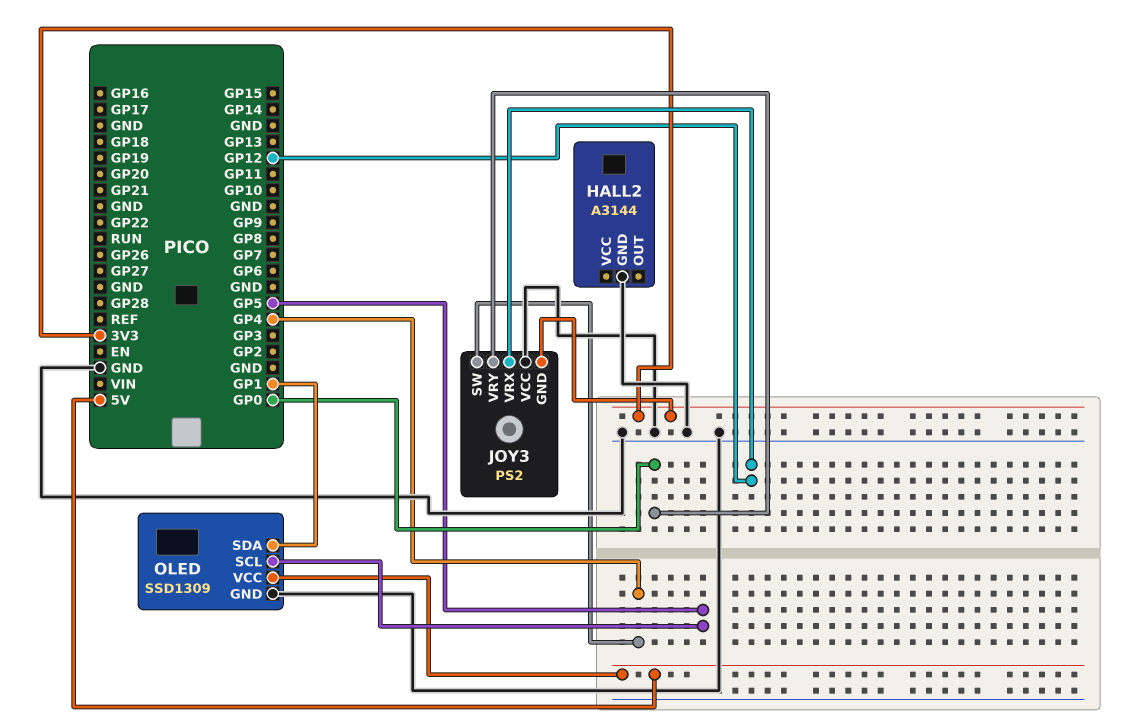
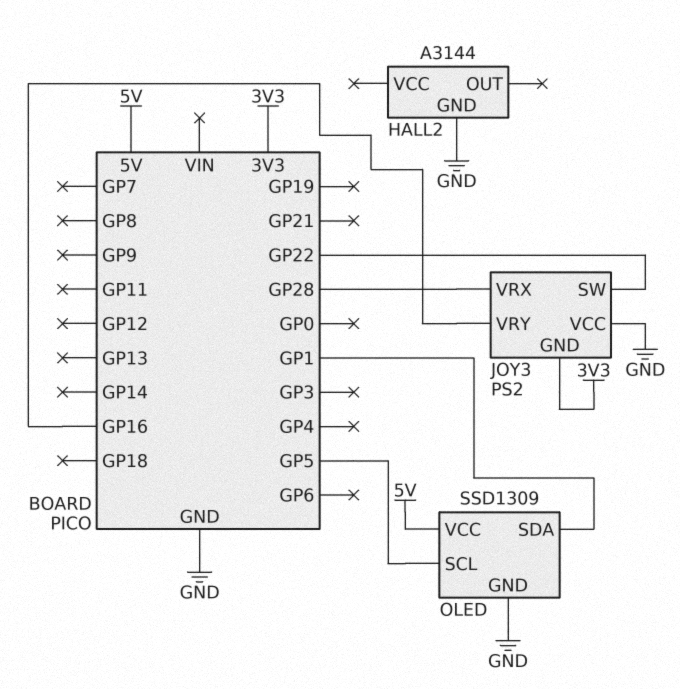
JOY3 pin SW: GP4 -> GP22
JOY3 pin VRX: GP12 -> GP28
JOY3 pin VRY: GP0 -> GP16

